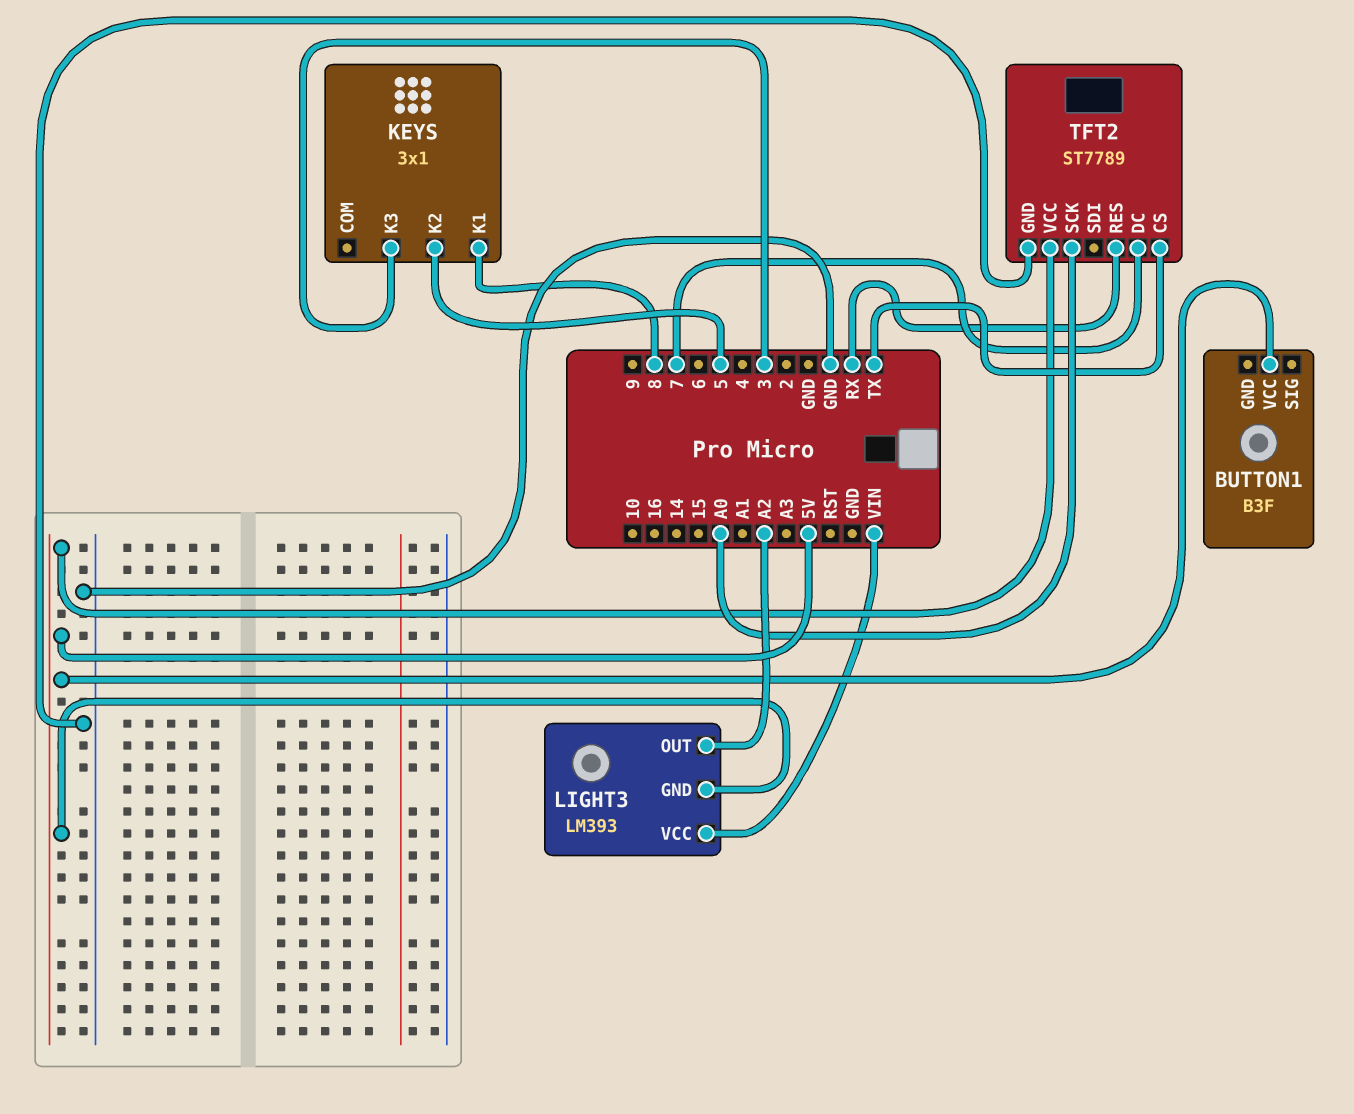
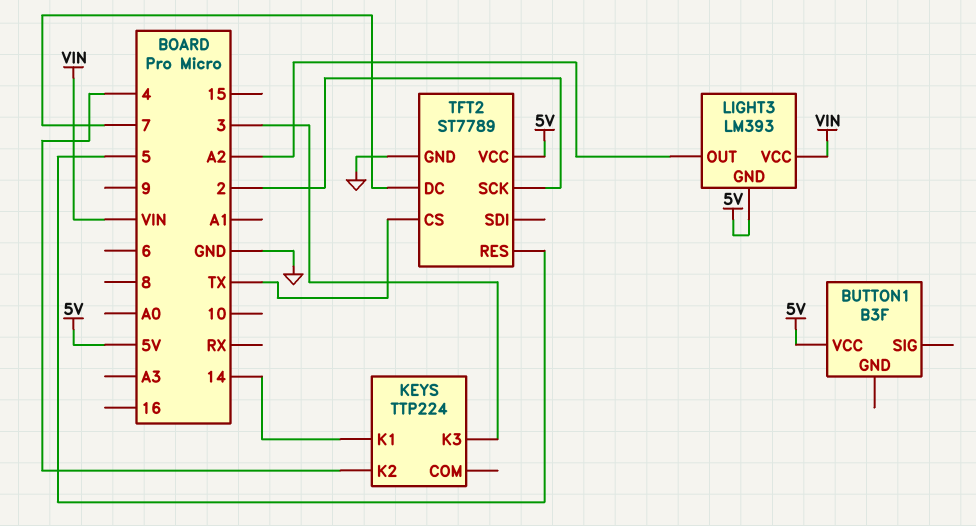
KEYS: 3x1 -> TTP224
KEYS pin K1: 8 -> 14
KEYS pin K2: 5 -> 4
TFT2 pin RES: RX -> 5
TFT2 pin SCK: A0 -> 2

